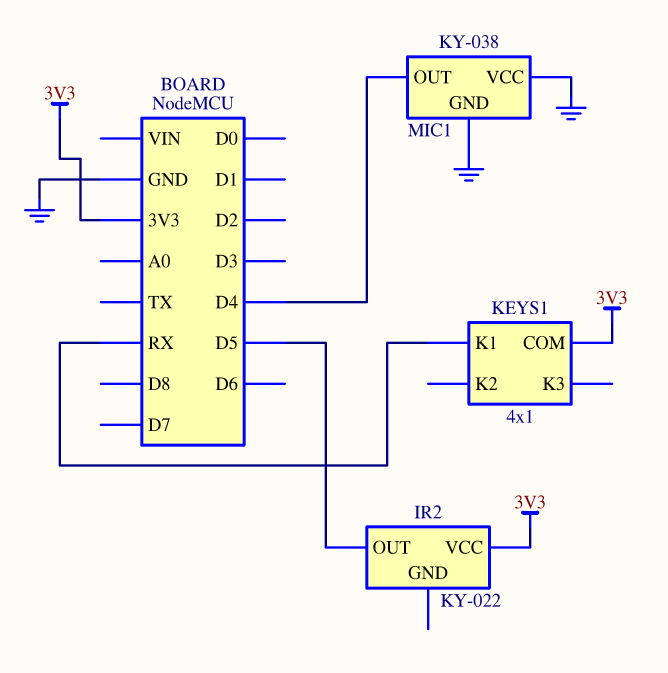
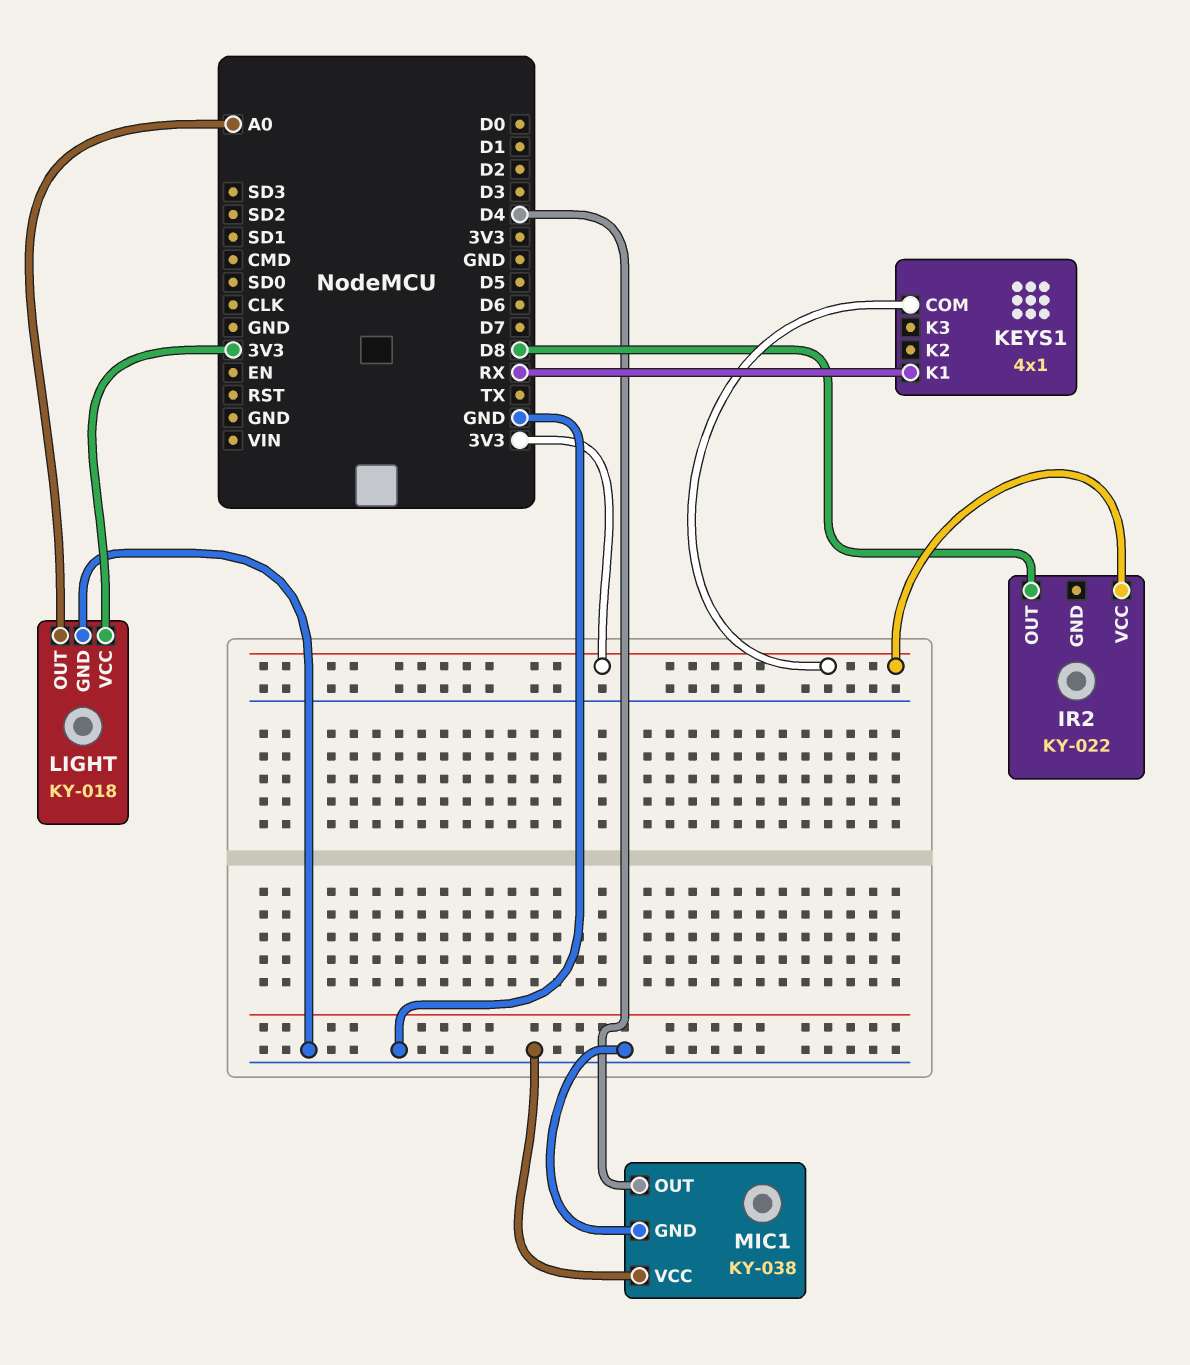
IR2 pin OUT: D5 -> D8
LIGHT: none -> KY-018
LIGHT pin GND: none -> GND
LIGHT pin OUT: none -> A0
LIGHT pin VCC: none -> 3V3

